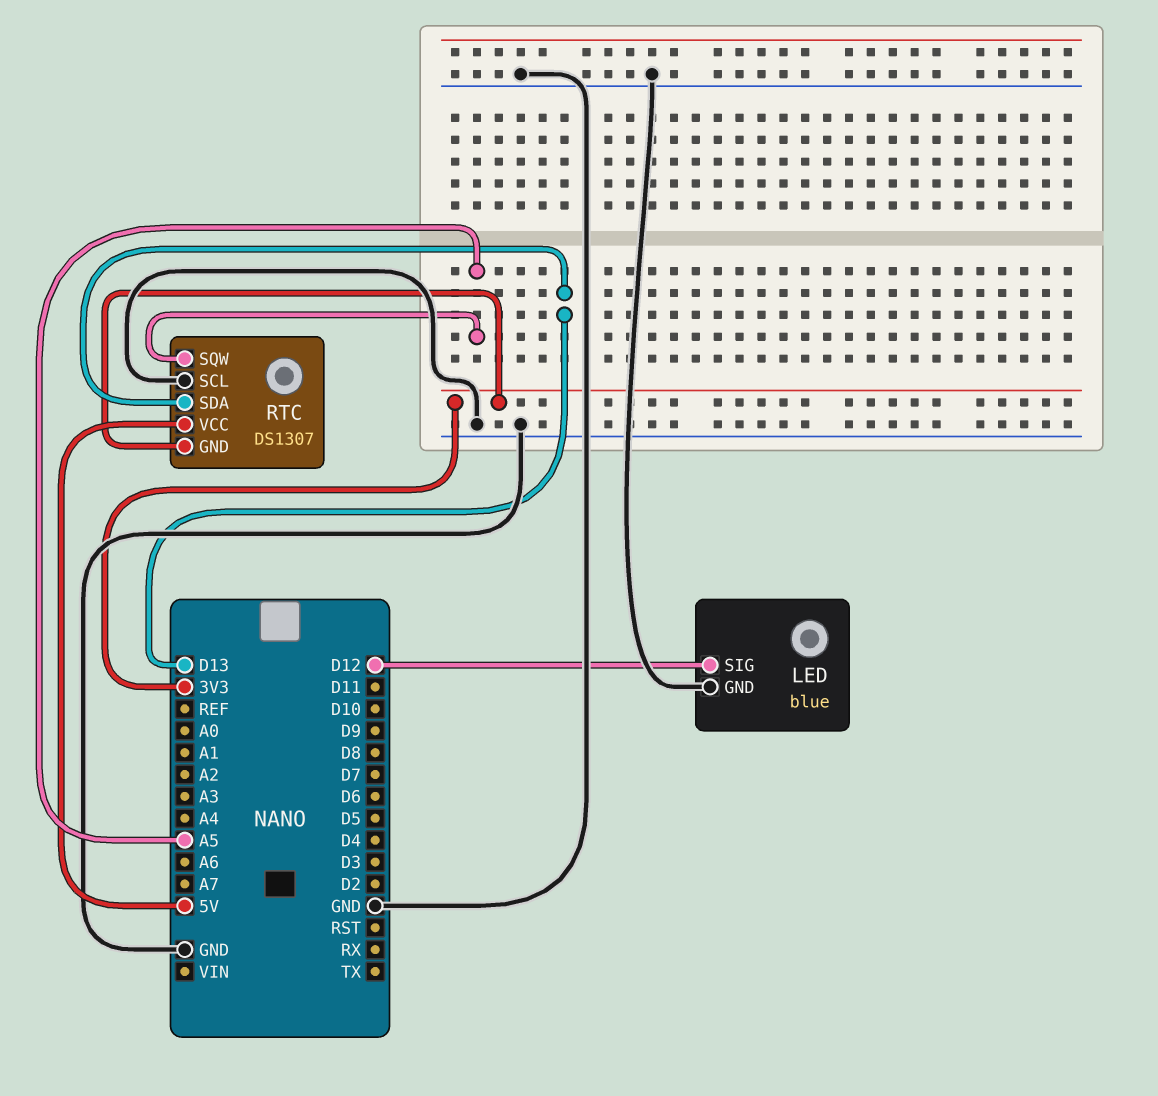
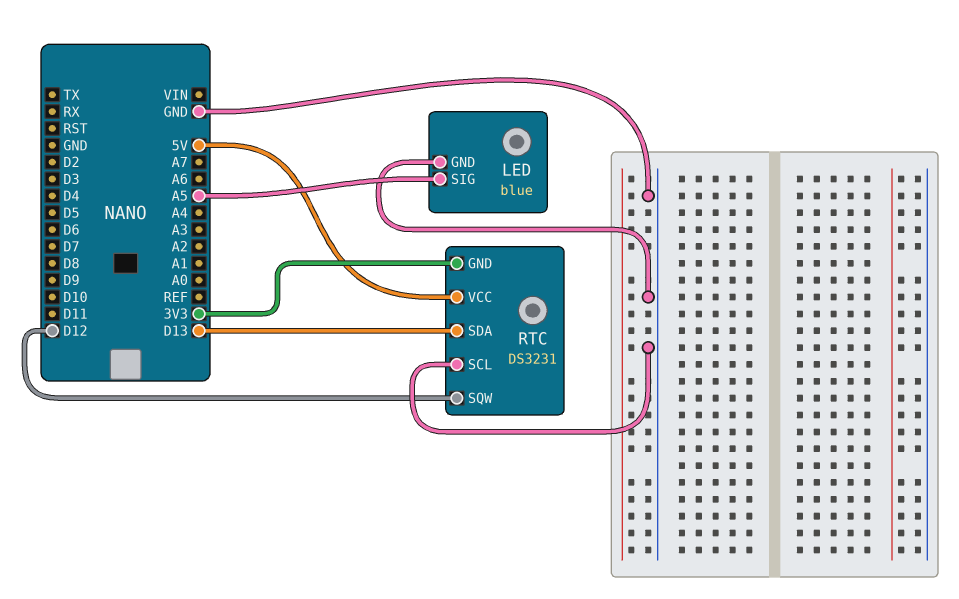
LED pin SIG: D12 -> A5
RTC: DS1307 -> DS3231
RTC pin SQW: A5 -> D12

